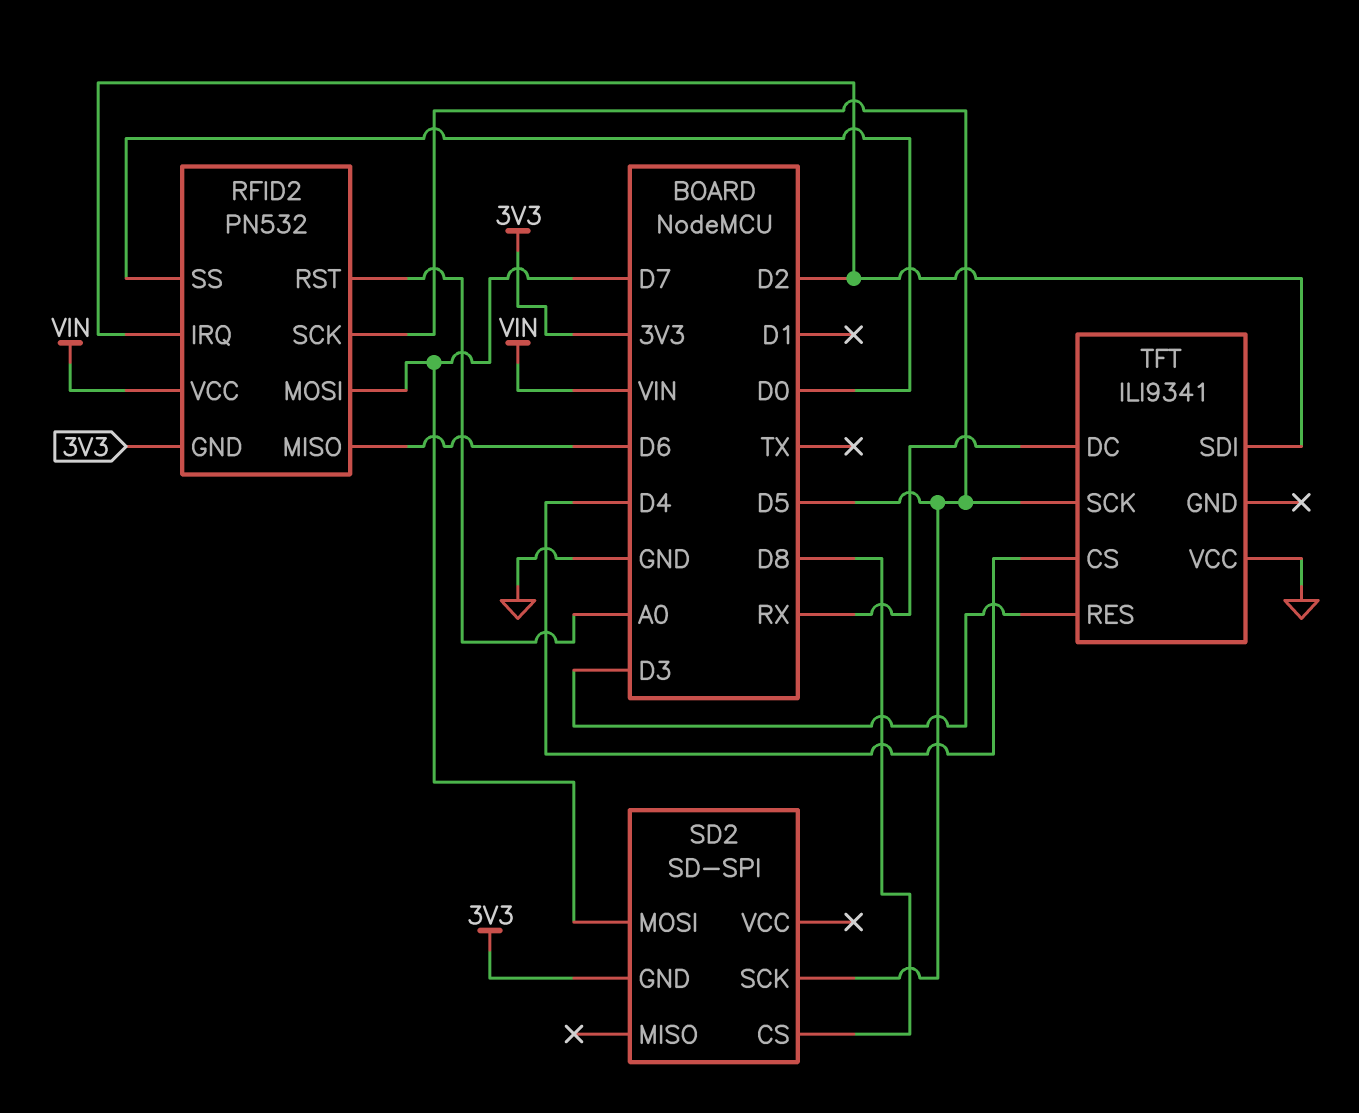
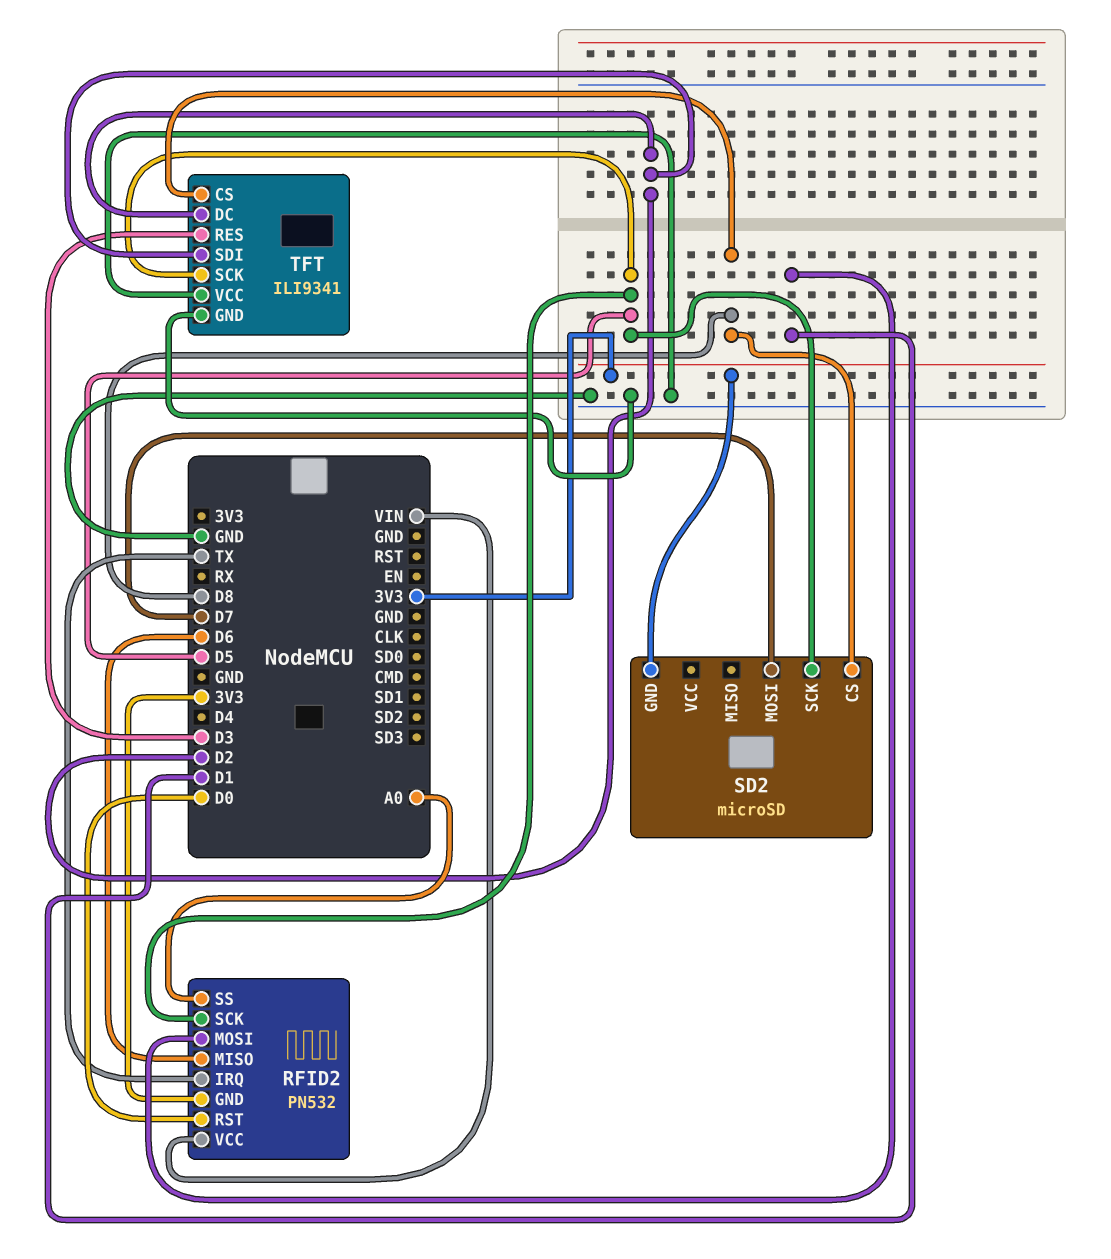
RFID2 pin IRQ: D2 -> TX
RFID2 pin MOSI: D7 -> D1
RFID2 pin RST: A0 -> D0
RFID2 pin SS: D0 -> A0
SD2: SD-SPI -> microSD
TFT pin CS: D4 -> D8
TFT pin DC: RX -> D2
TFT pin GND: none -> GND

